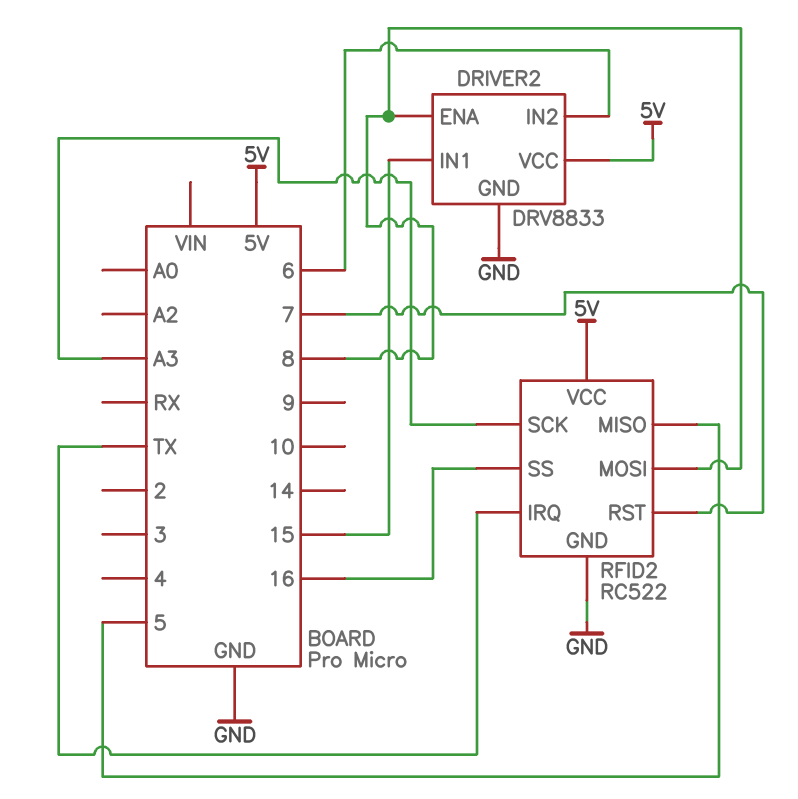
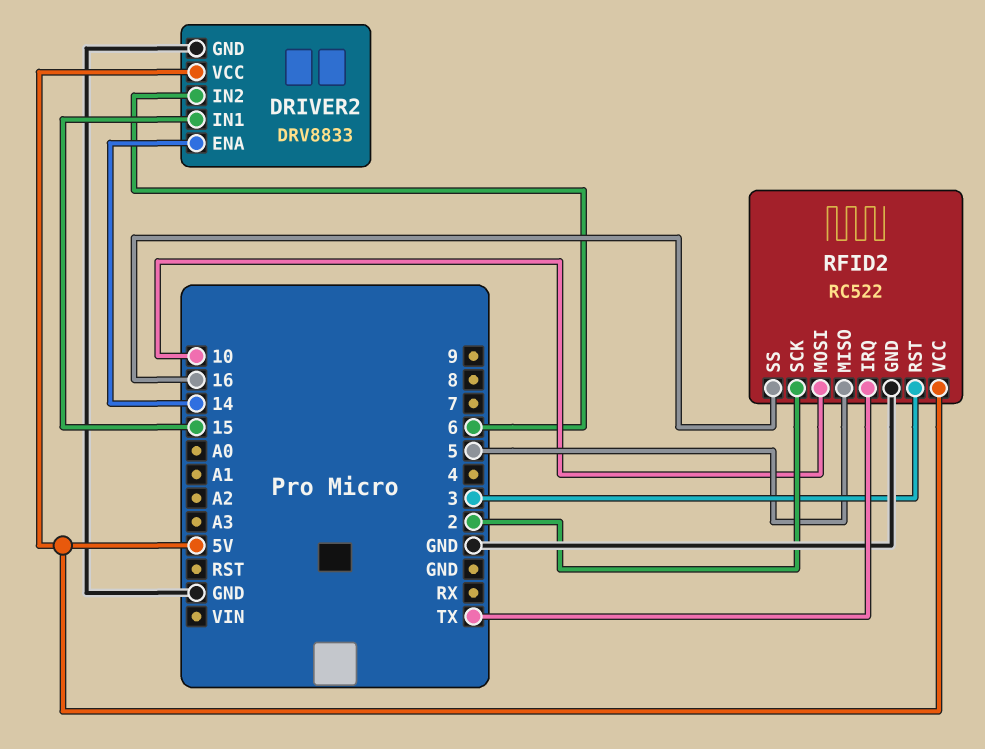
DRIVER2 pin ENA: 8 -> 14
RFID2 pin MOSI: 8 -> 10
RFID2 pin RST: 7 -> 3
RFID2 pin SCK: A3 -> 2

